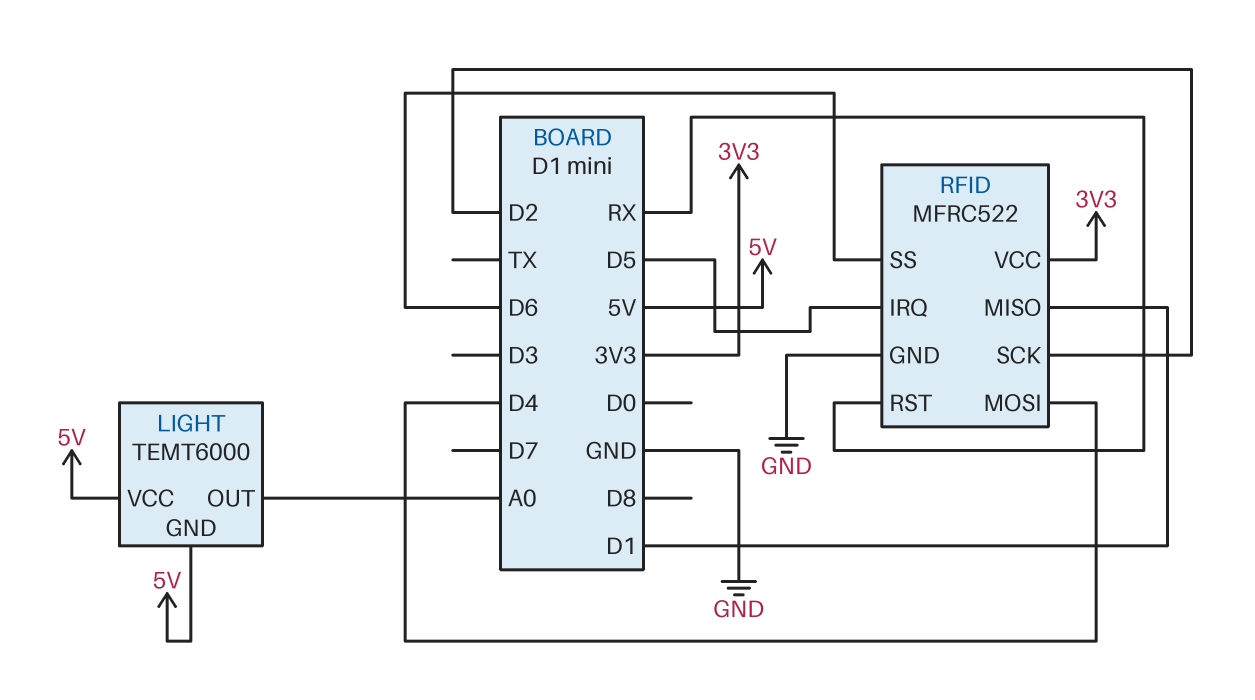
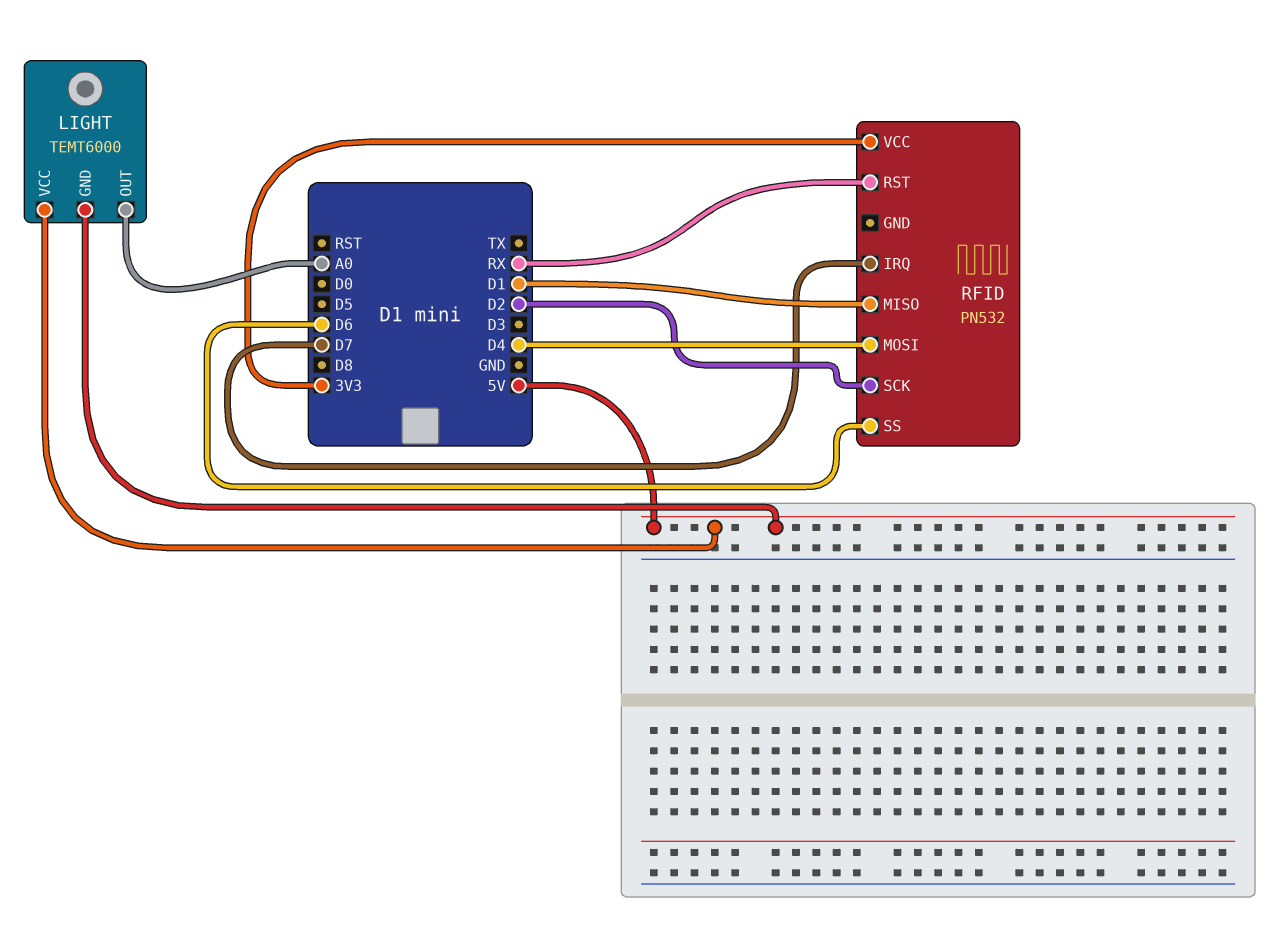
RFID: MFRC522 -> PN532
RFID pin GND: GND -> none
RFID pin IRQ: D5 -> D7

